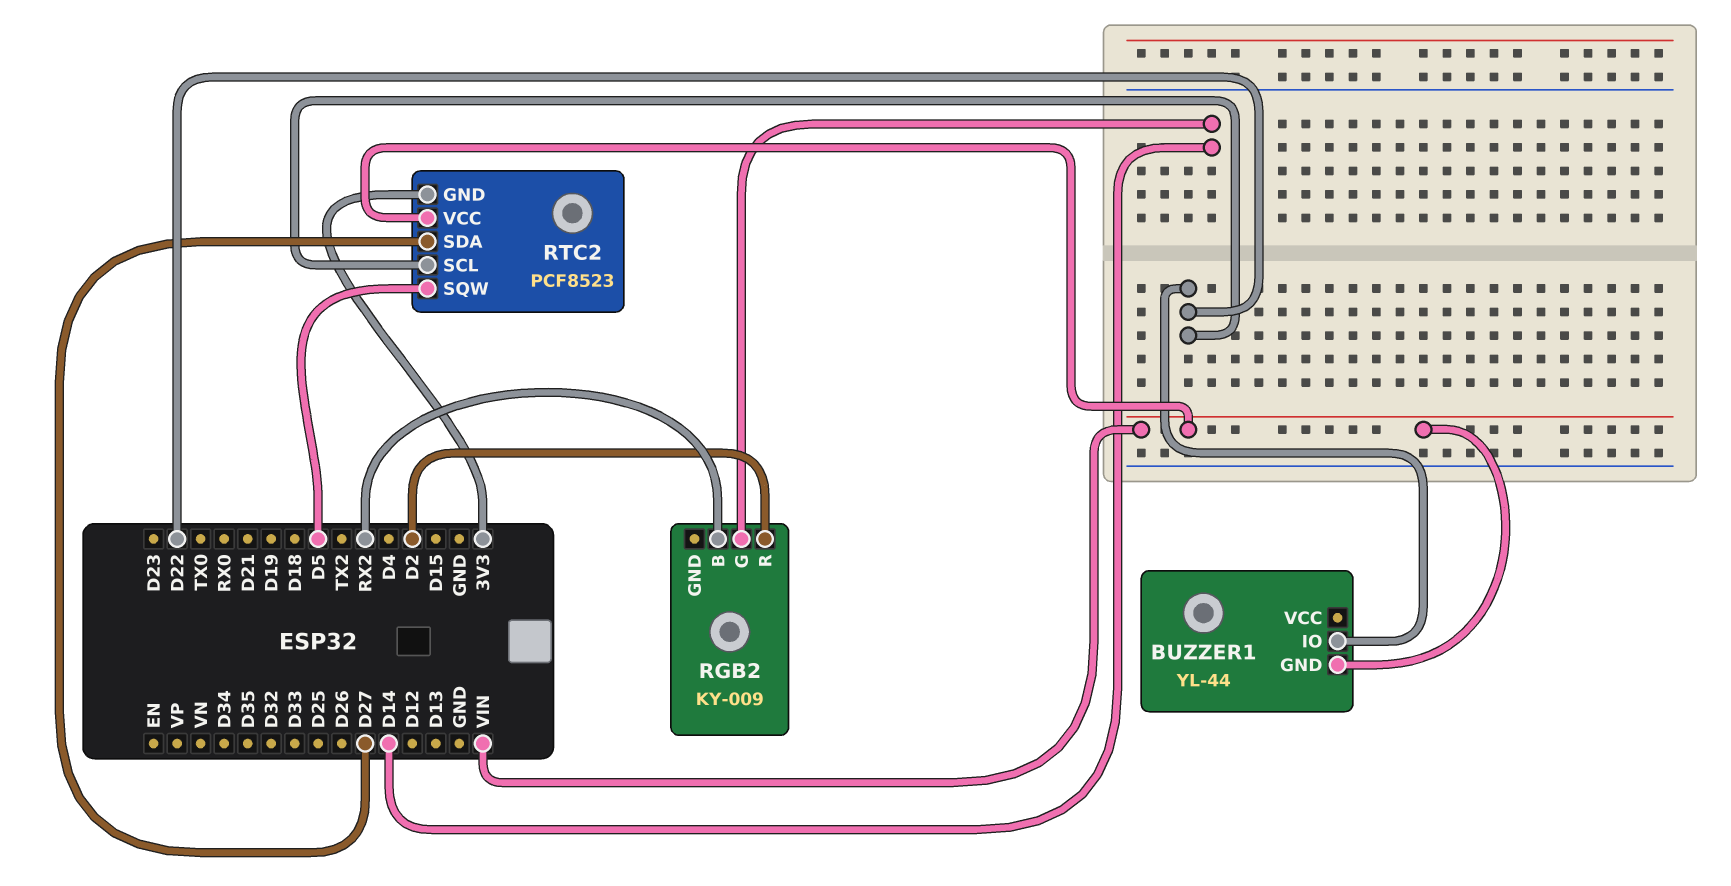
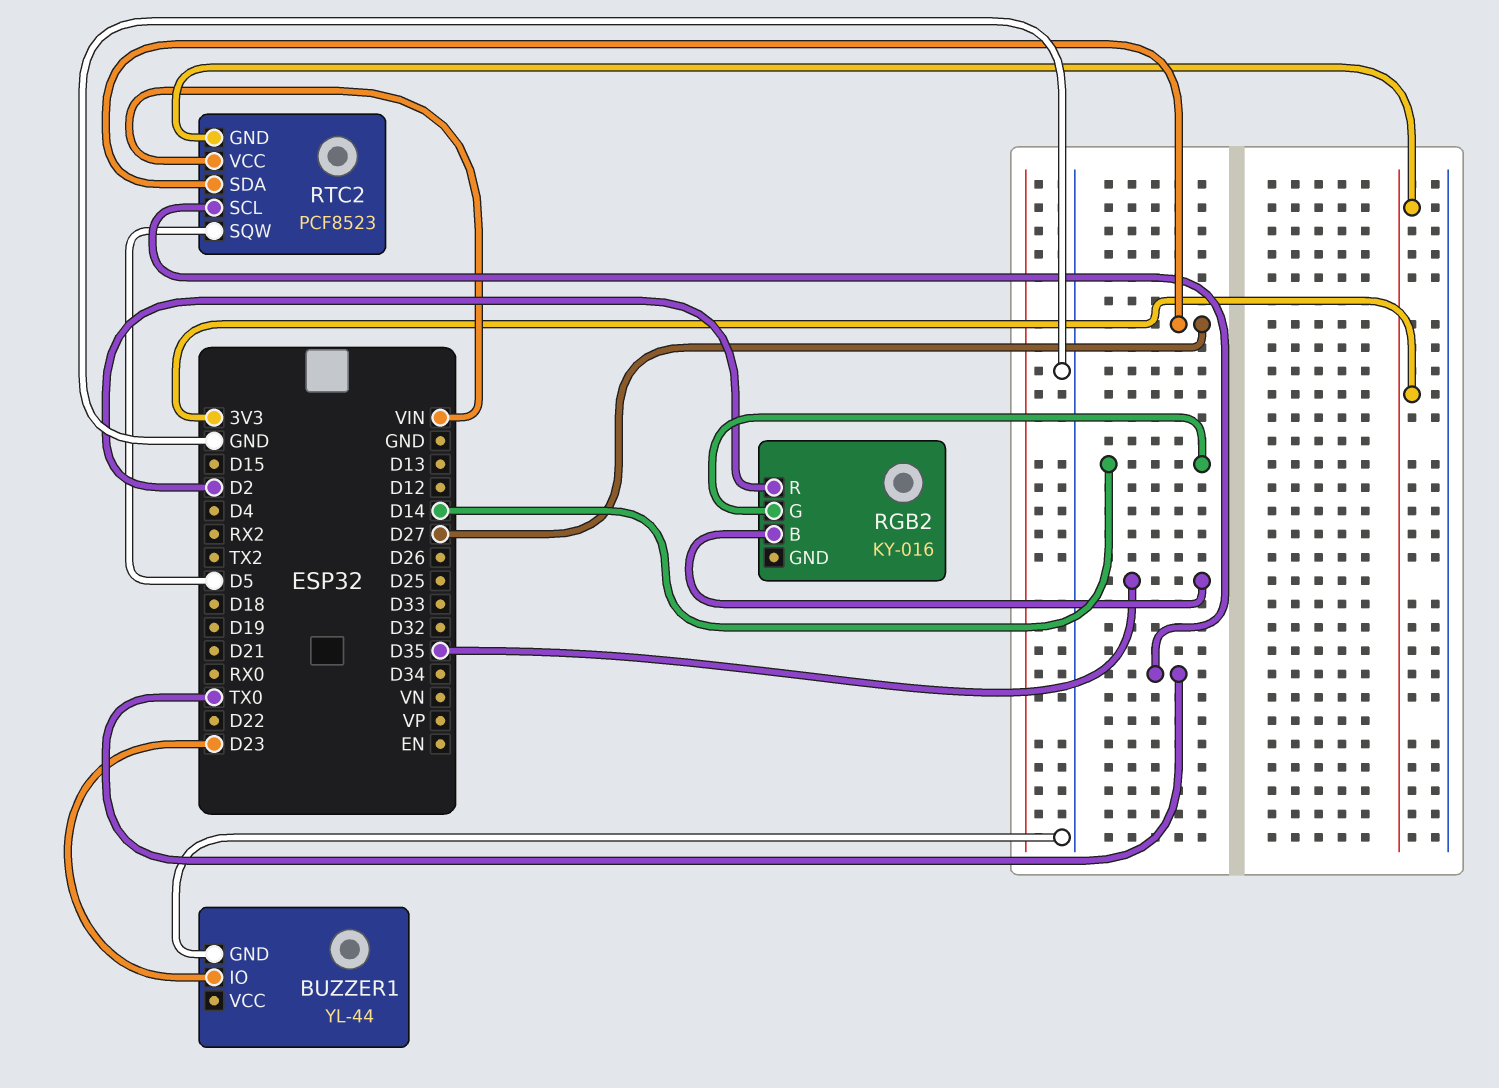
BUZZER1 pin GND: VIN -> GND
BUZZER1 pin IO: D22 -> D23
RGB2: KY-009 -> KY-016
RGB2 pin B: RX2 -> D35
RTC2 pin SCL: D22 -> TX0

